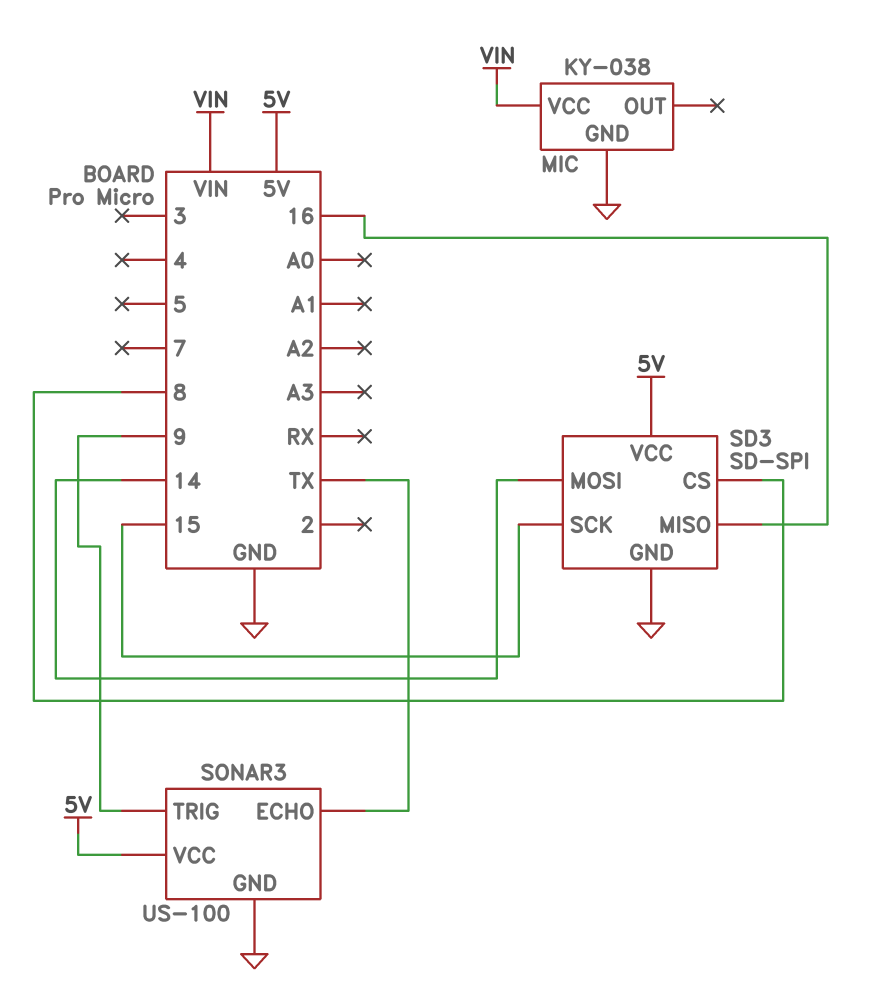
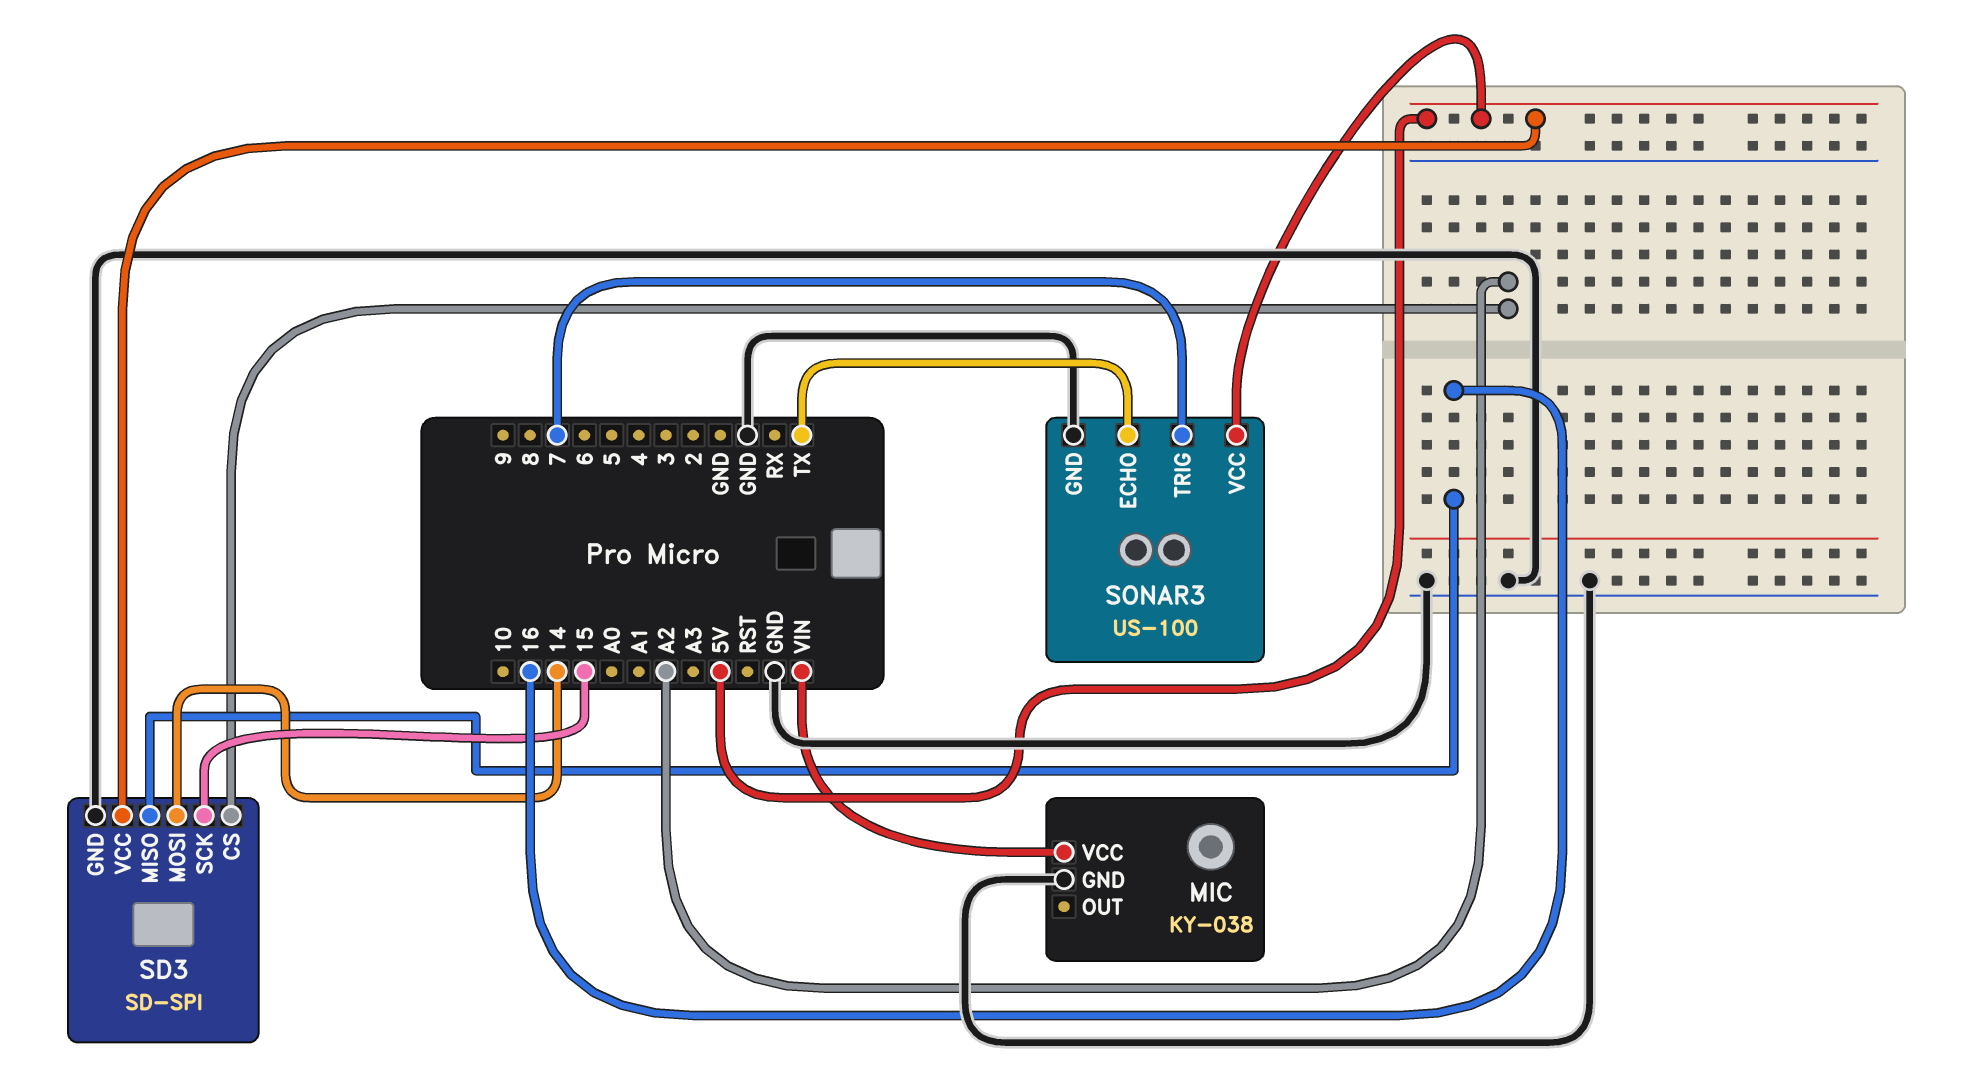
SD3 pin CS: 8 -> A2
SONAR3 pin TRIG: 9 -> 7

